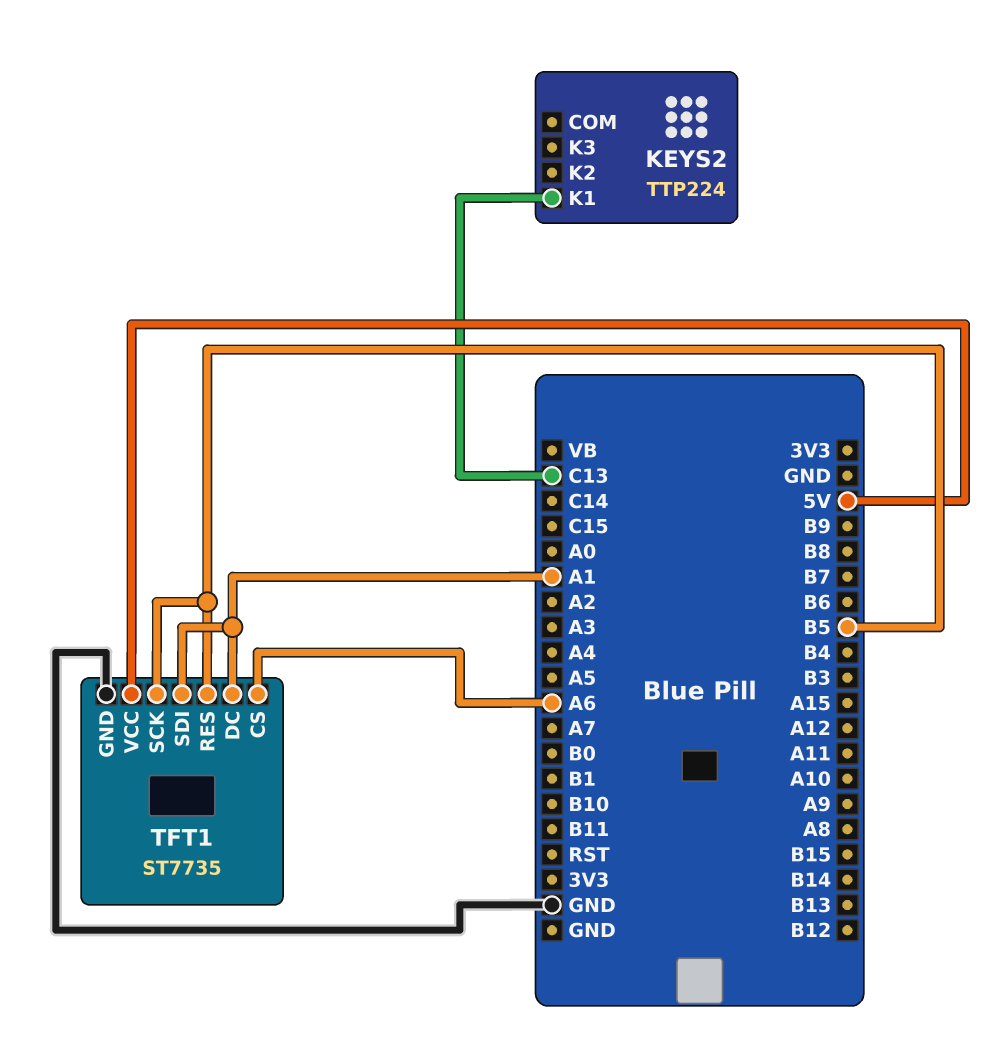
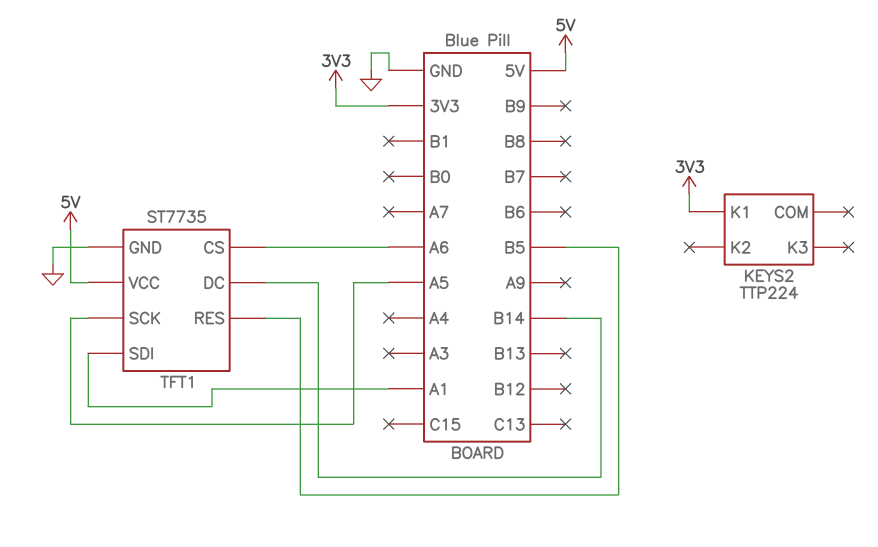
KEYS2 pin K1: C13 -> 3V3
TFT1 pin DC: A1 -> B14
TFT1 pin SCK: B5 -> A5

